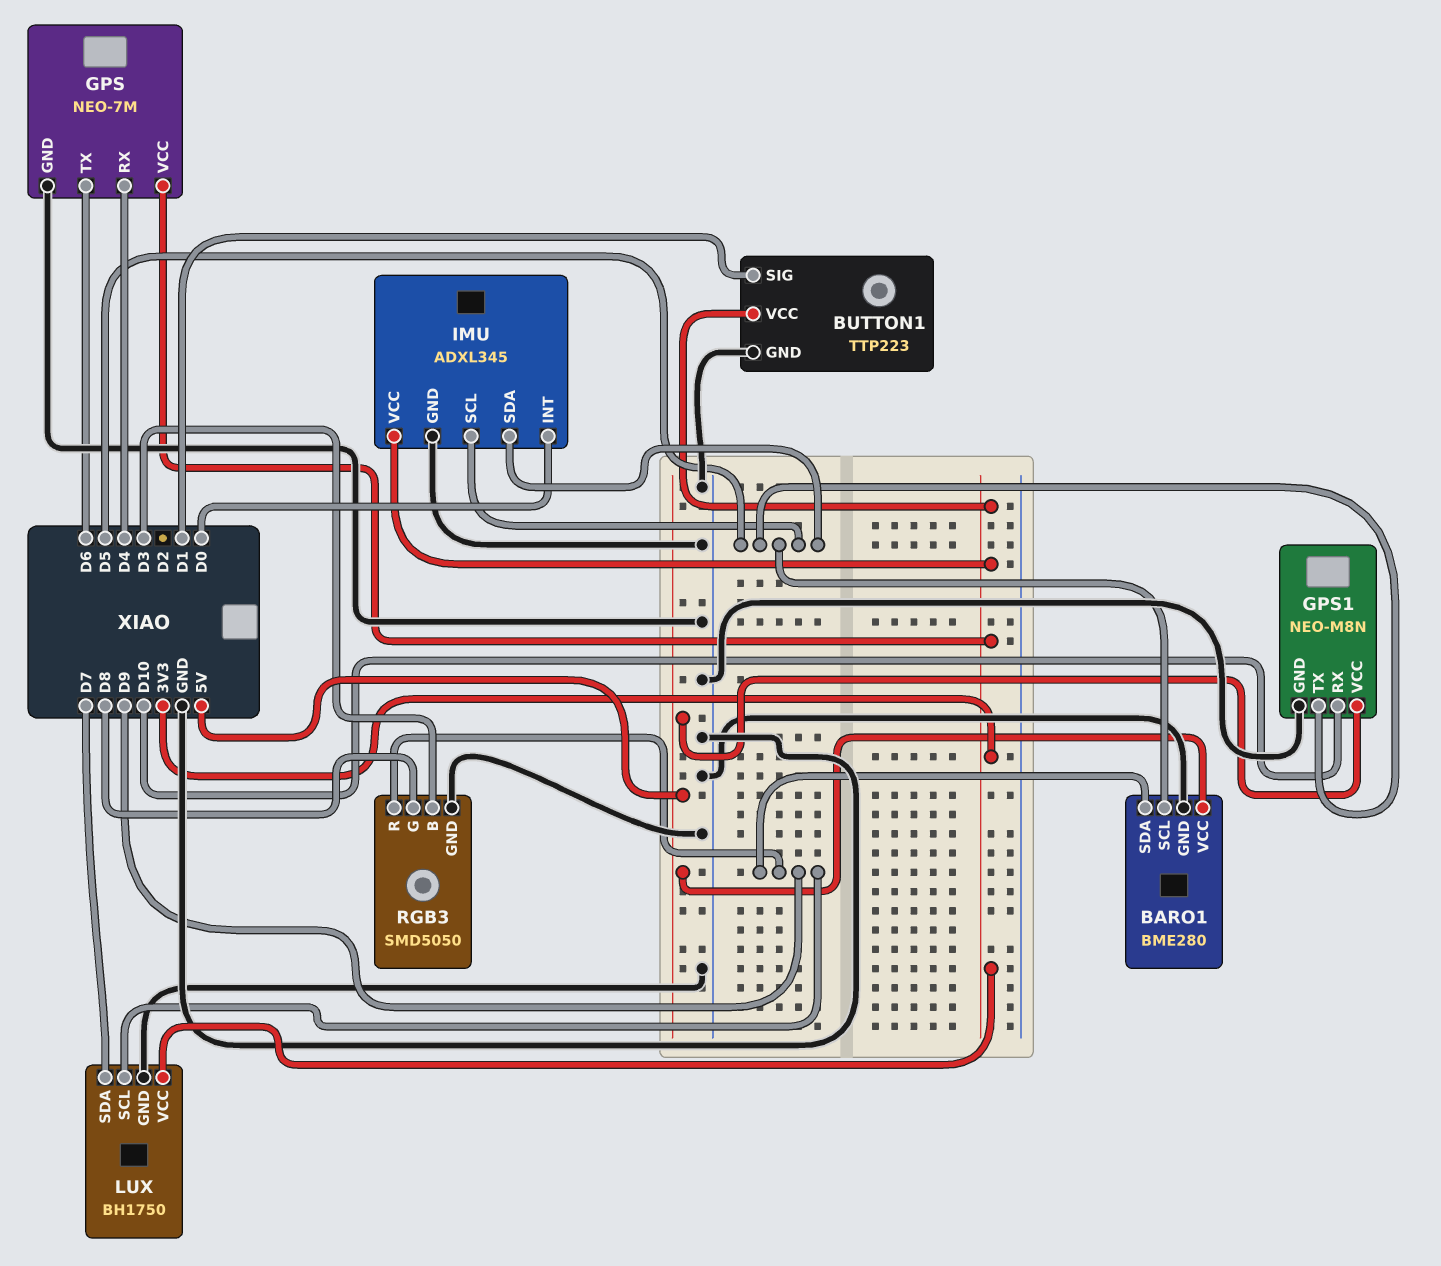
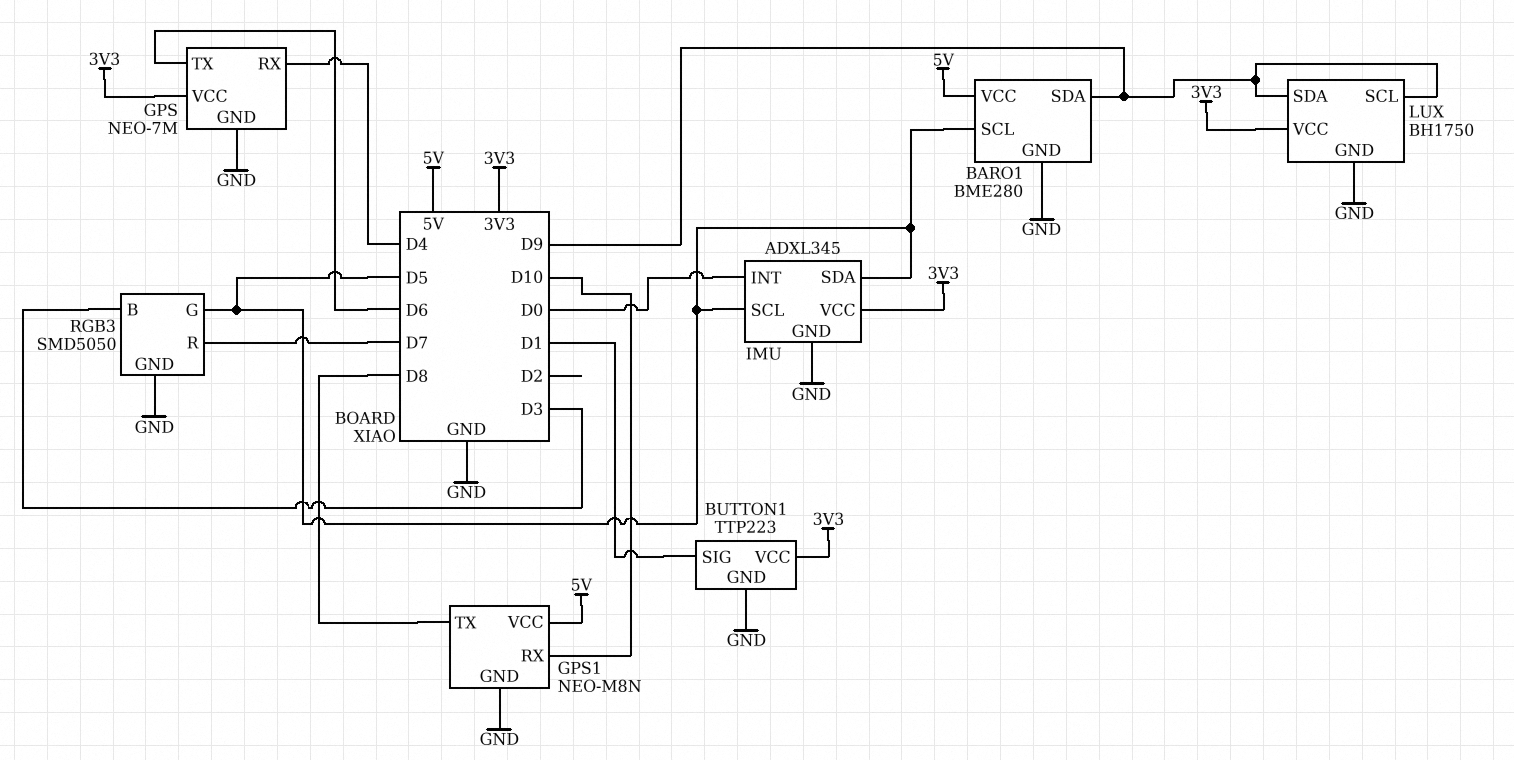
GPS1 pin TX: D5 -> D8
LUX pin SDA: D7 -> D9
RGB3 pin G: D8 -> D5
RGB3 pin R: D9 -> D7

